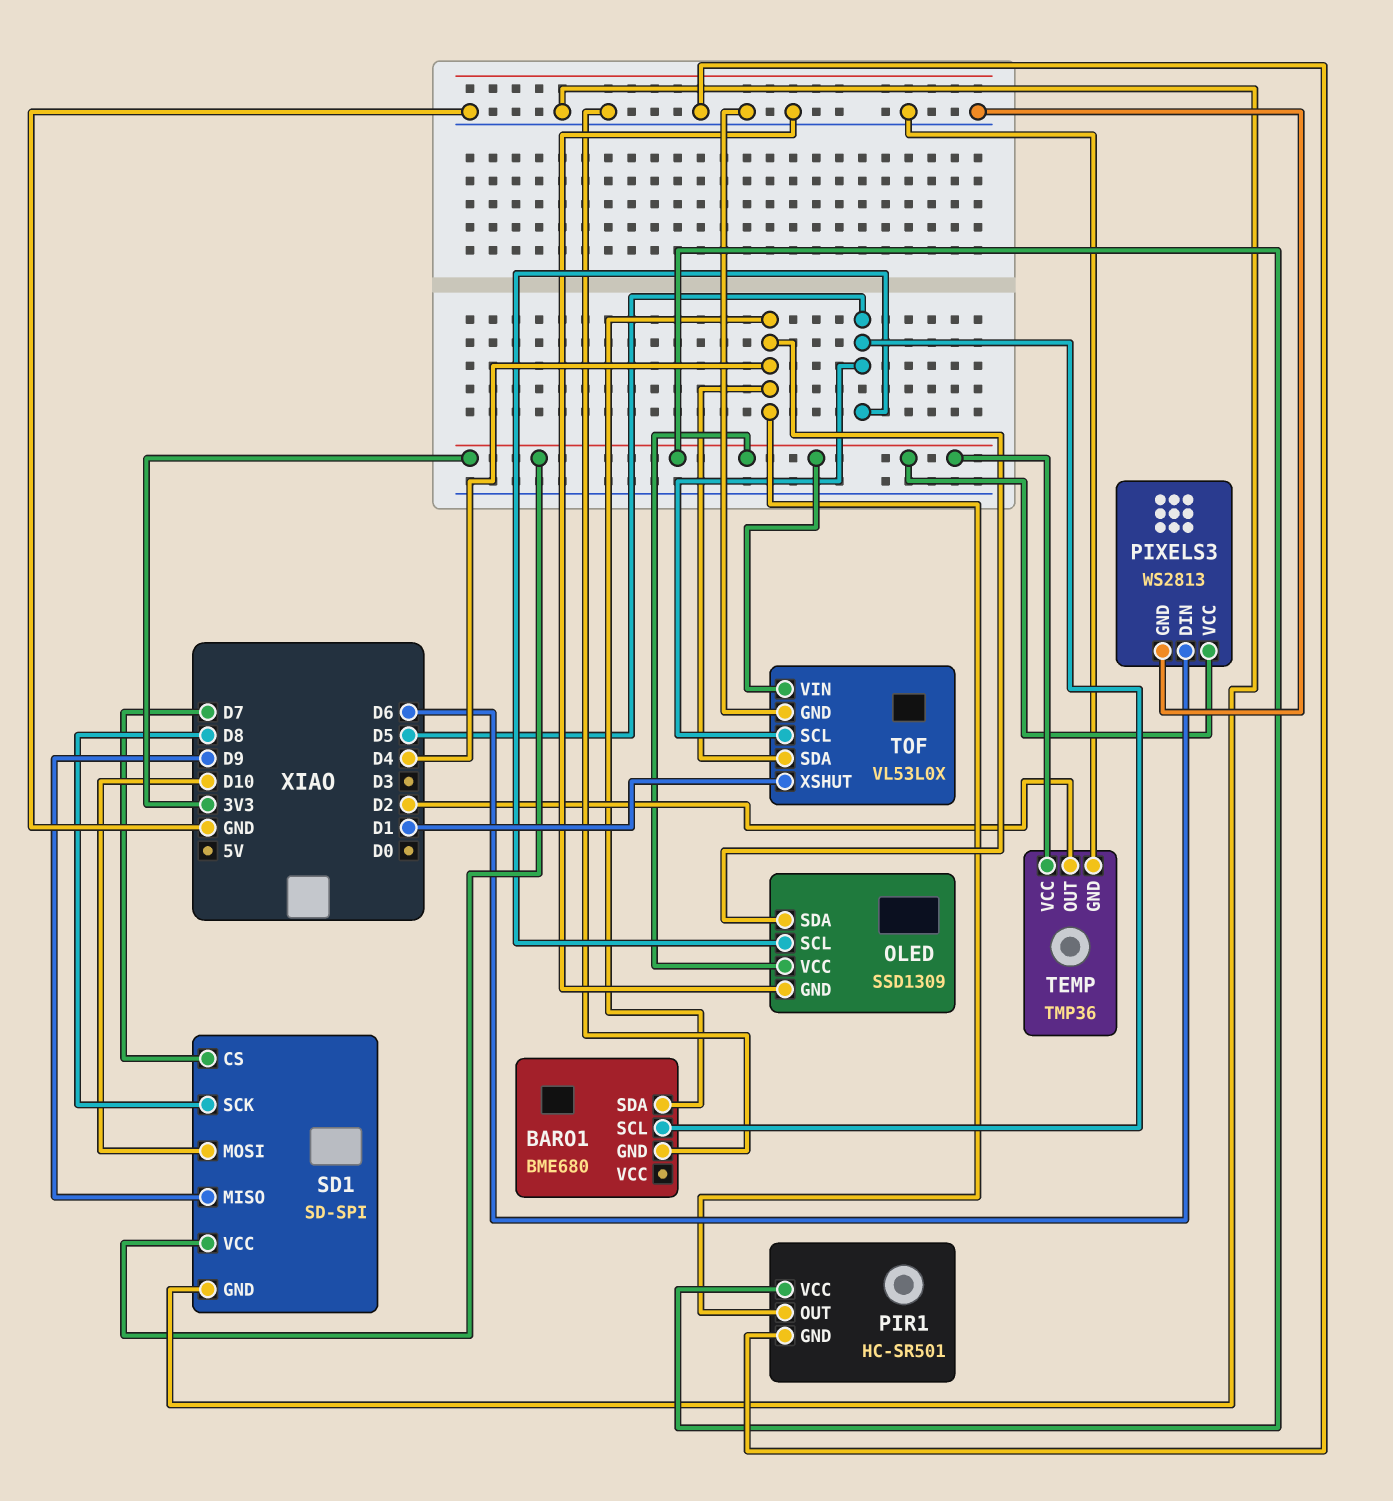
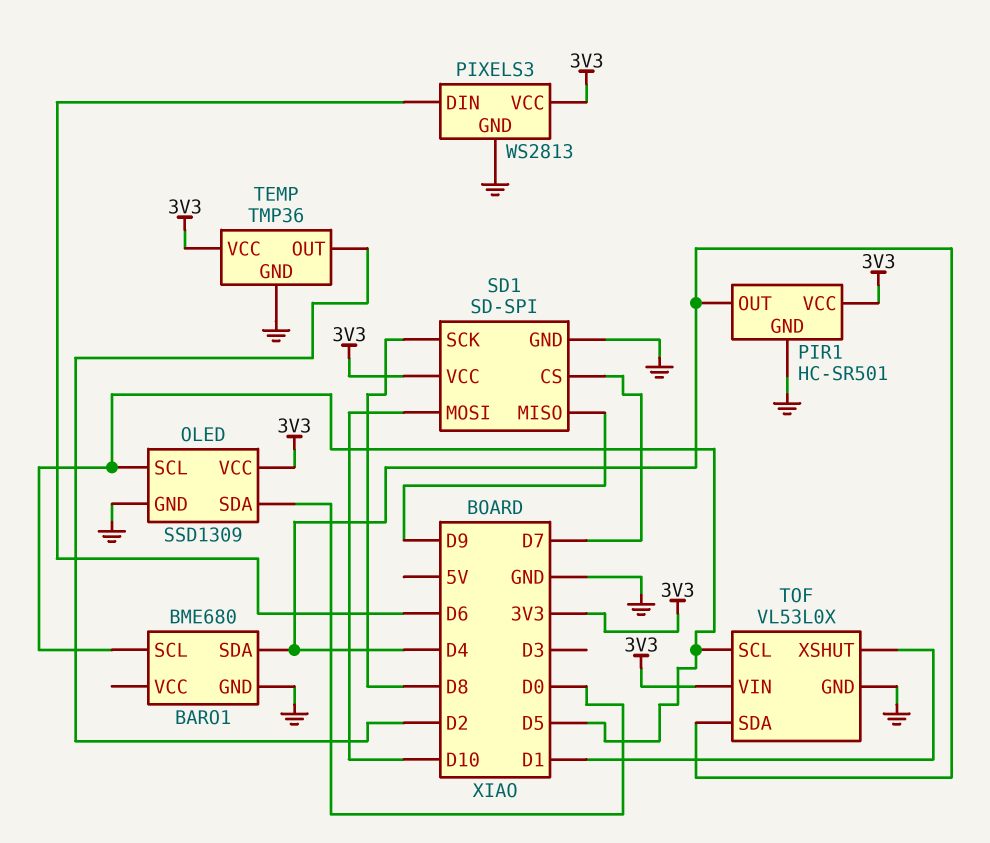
OLED pin SDA: D4 -> D0

